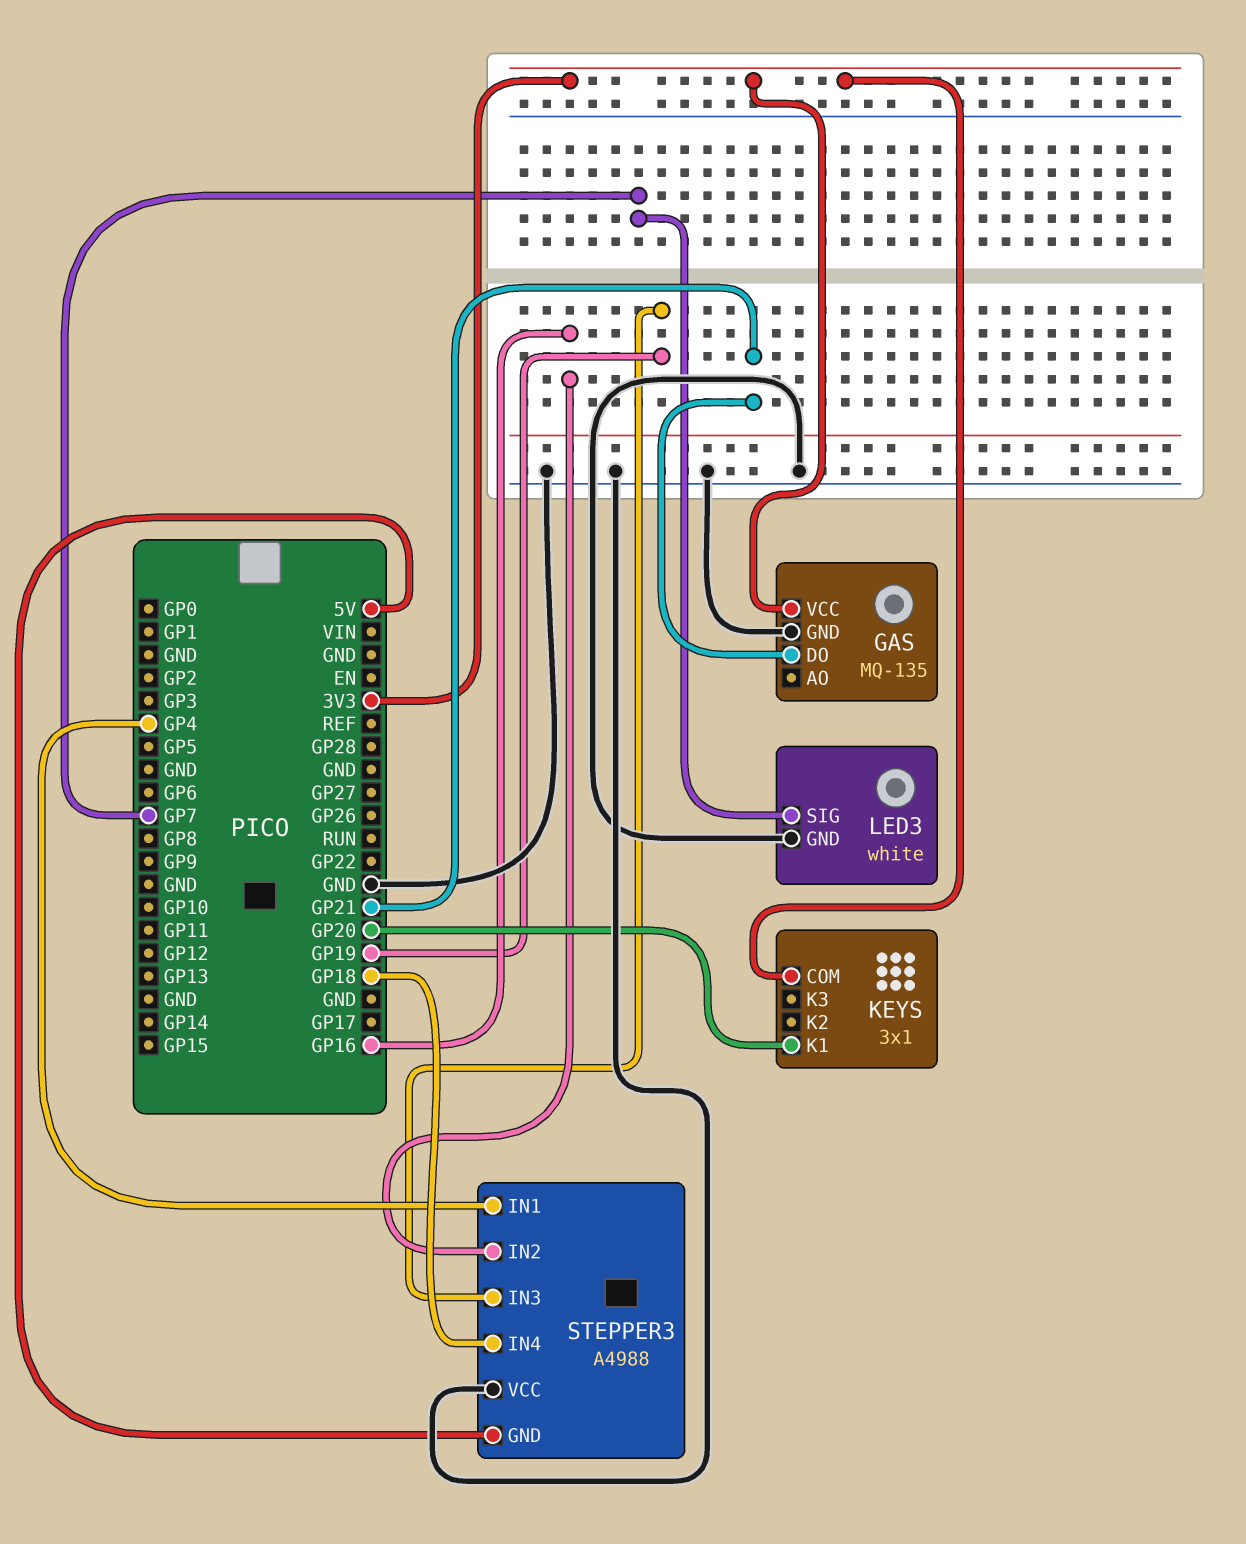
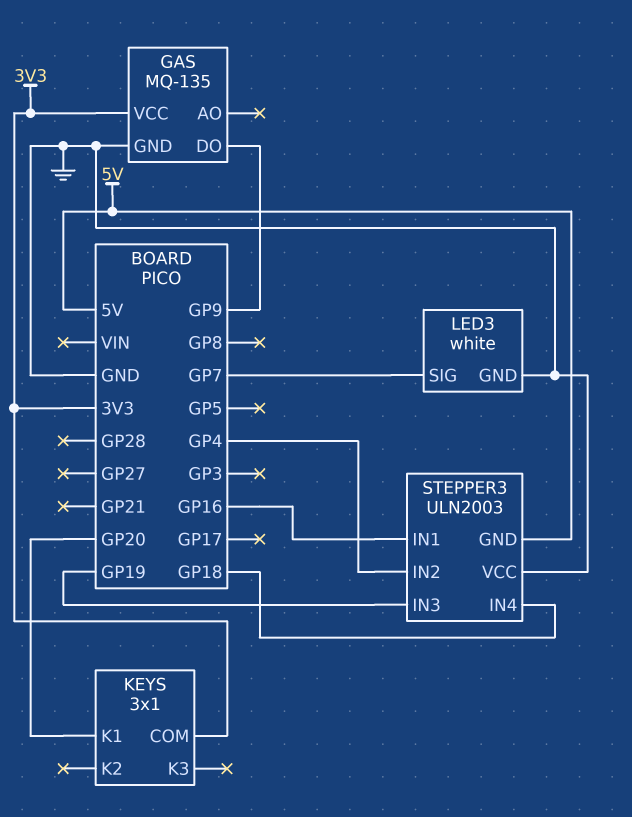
GAS pin DO: GP21 -> GP9
STEPPER3: A4988 -> ULN2003
STEPPER3 pin IN1: GP4 -> GP16
STEPPER3 pin IN2: GP16 -> GP4

